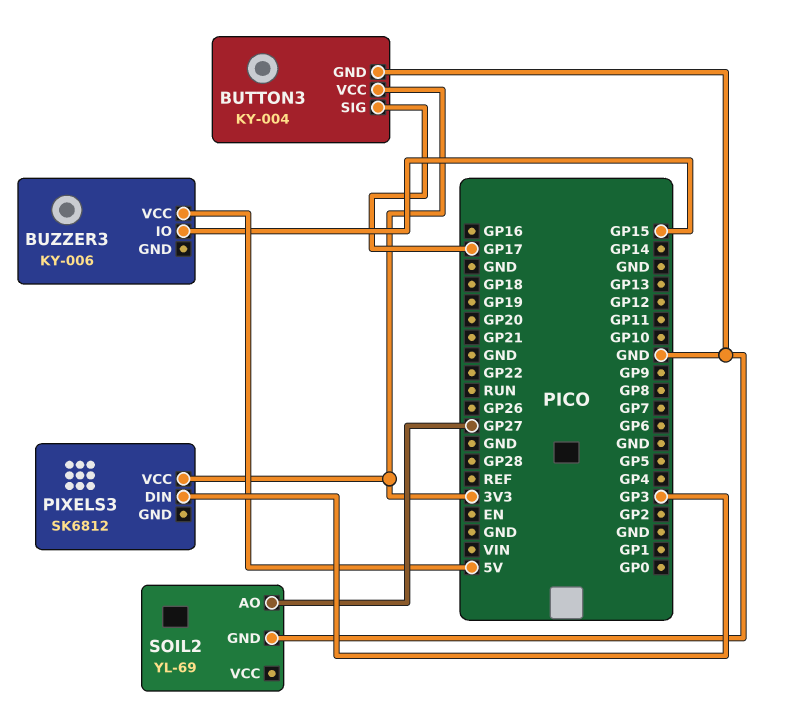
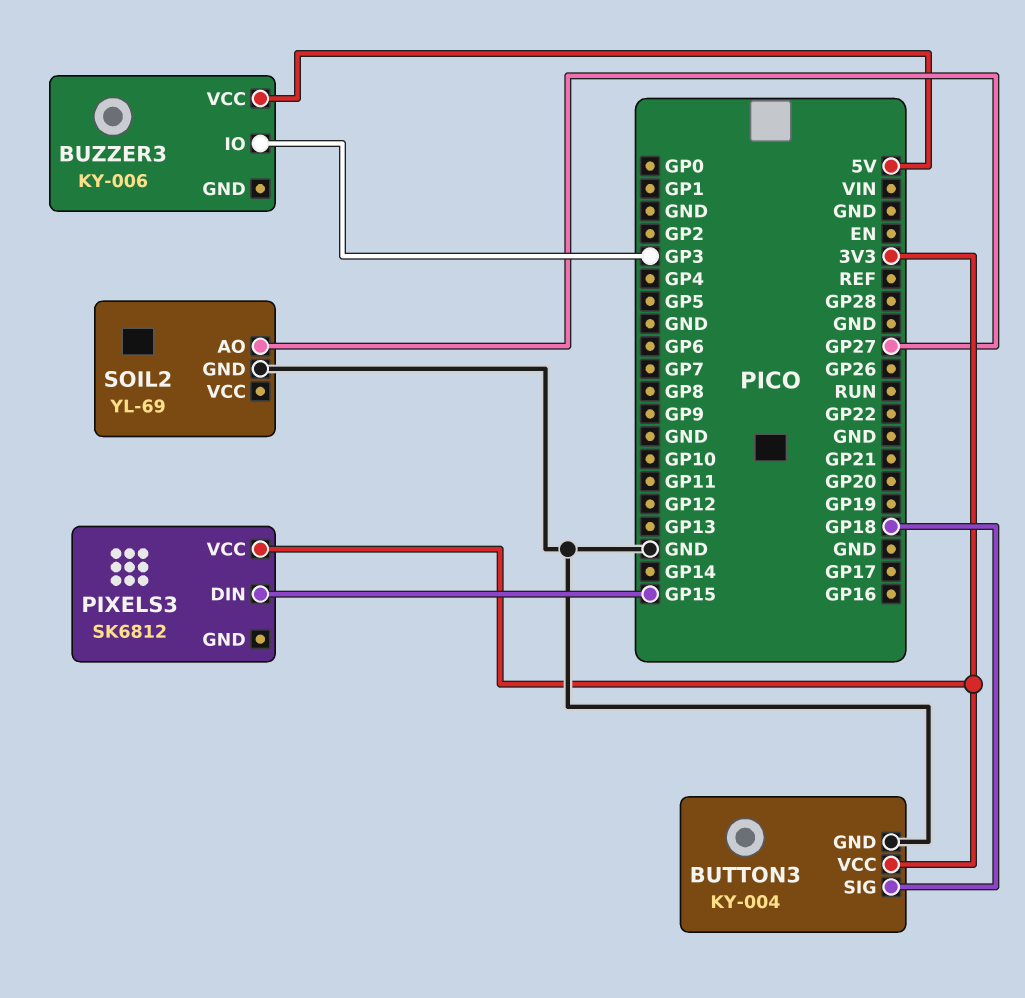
BUTTON3 pin SIG: GP17 -> GP18
BUZZER3 pin IO: GP15 -> GP3
PIXELS3 pin DIN: GP3 -> GP15

